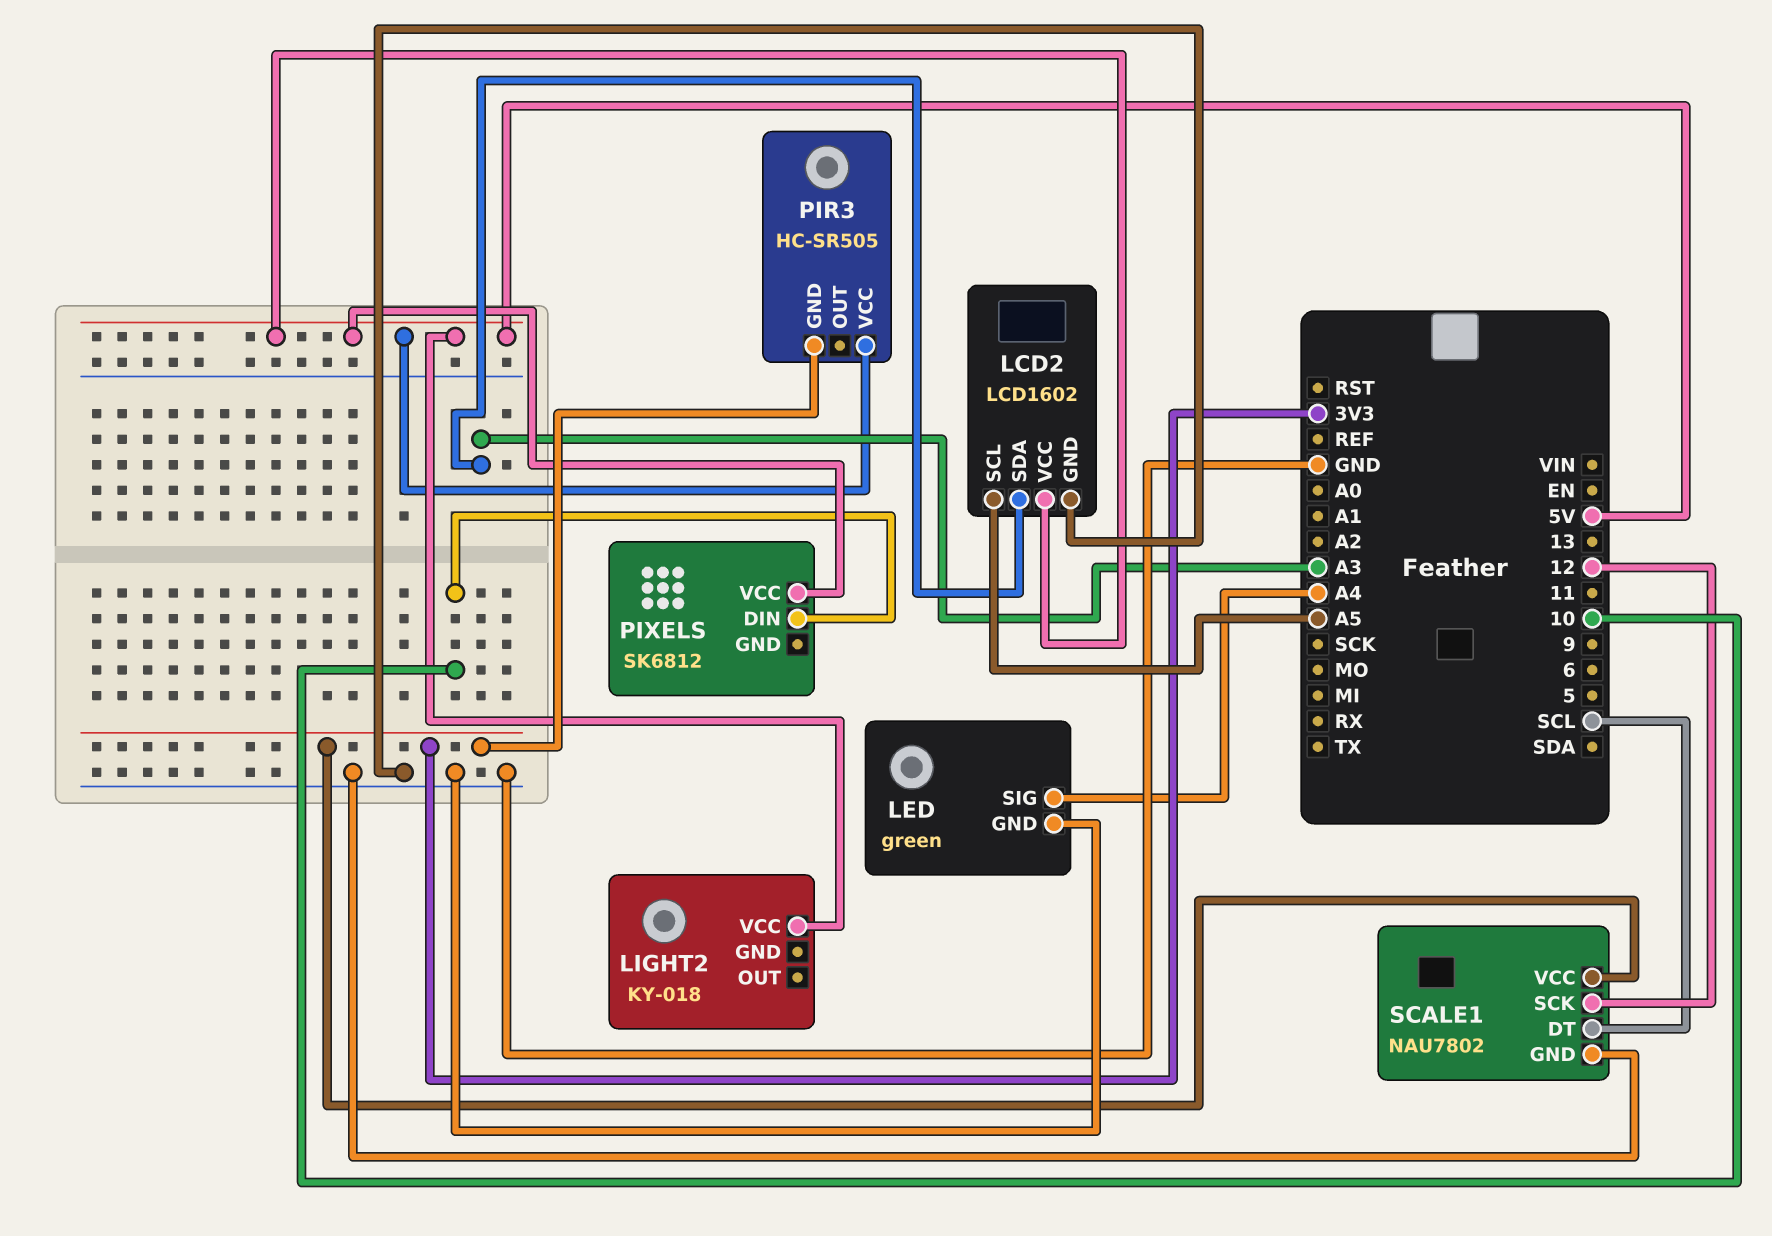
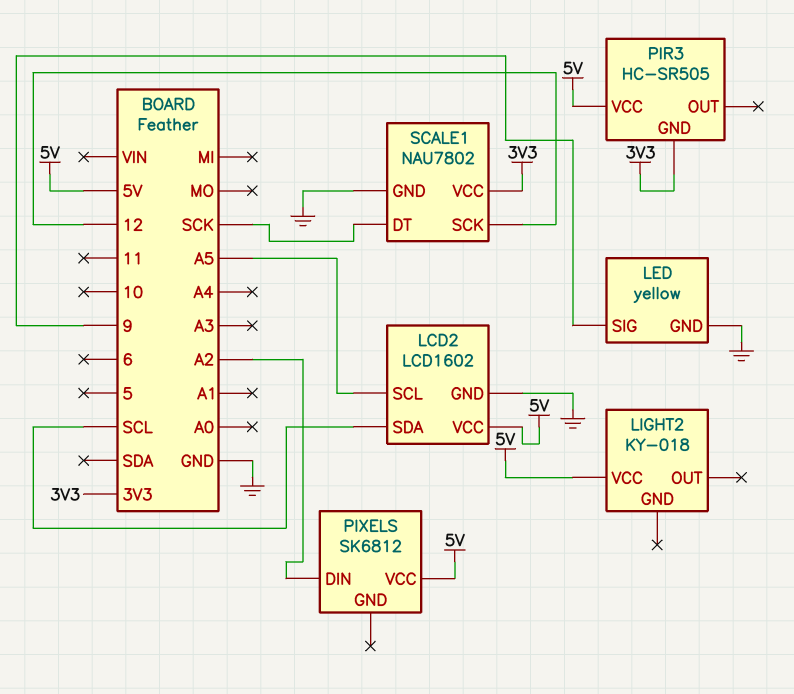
LCD2 pin SDA: A3 -> SCL
LED: green -> yellow
LED pin SIG: A4 -> 9
PIXELS pin DIN: 10 -> A2
SCALE1 pin DT: SCL -> SCK

